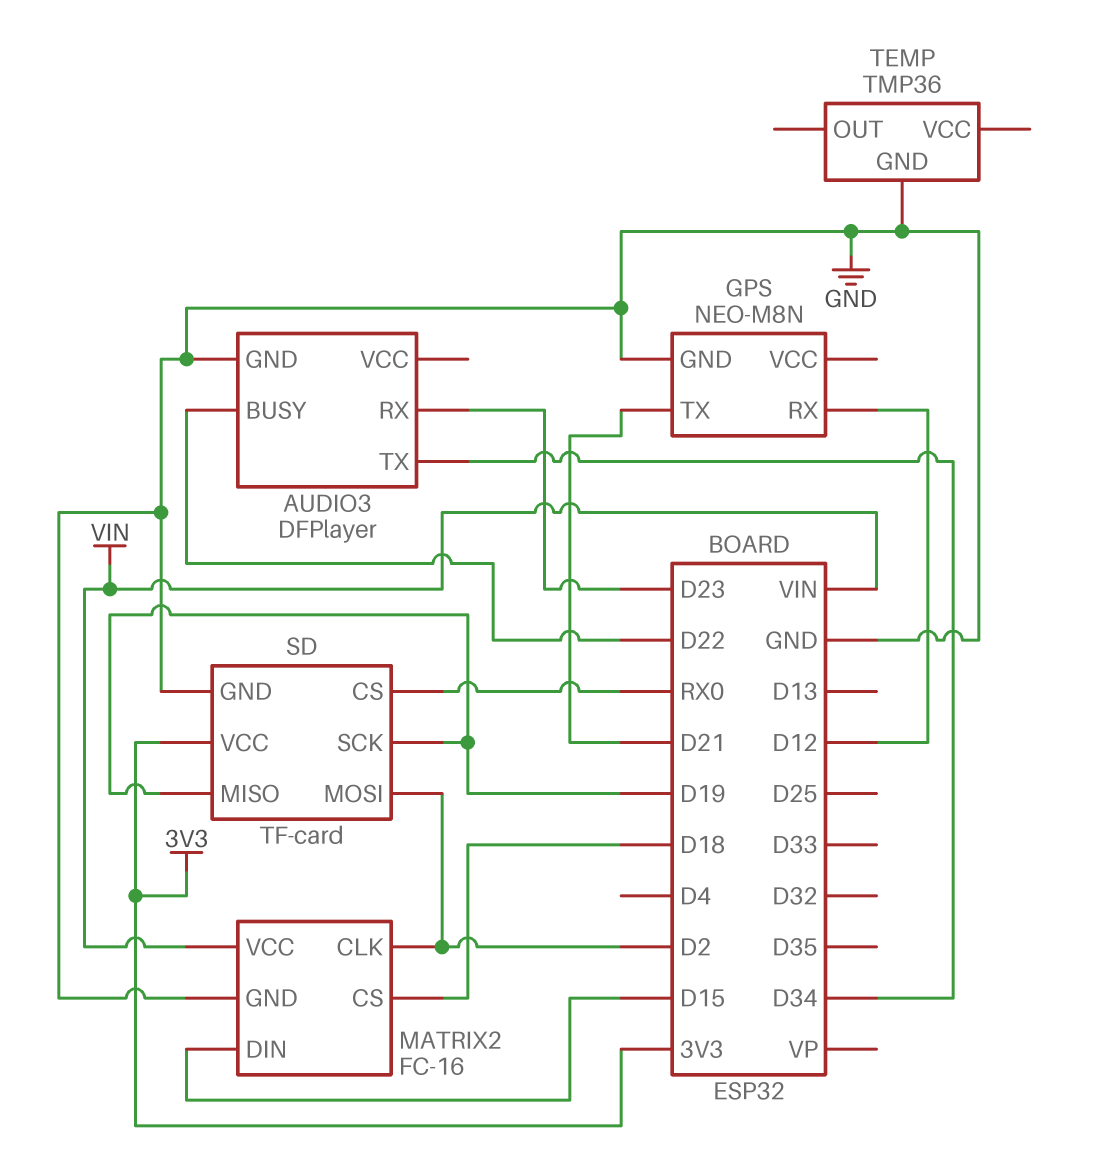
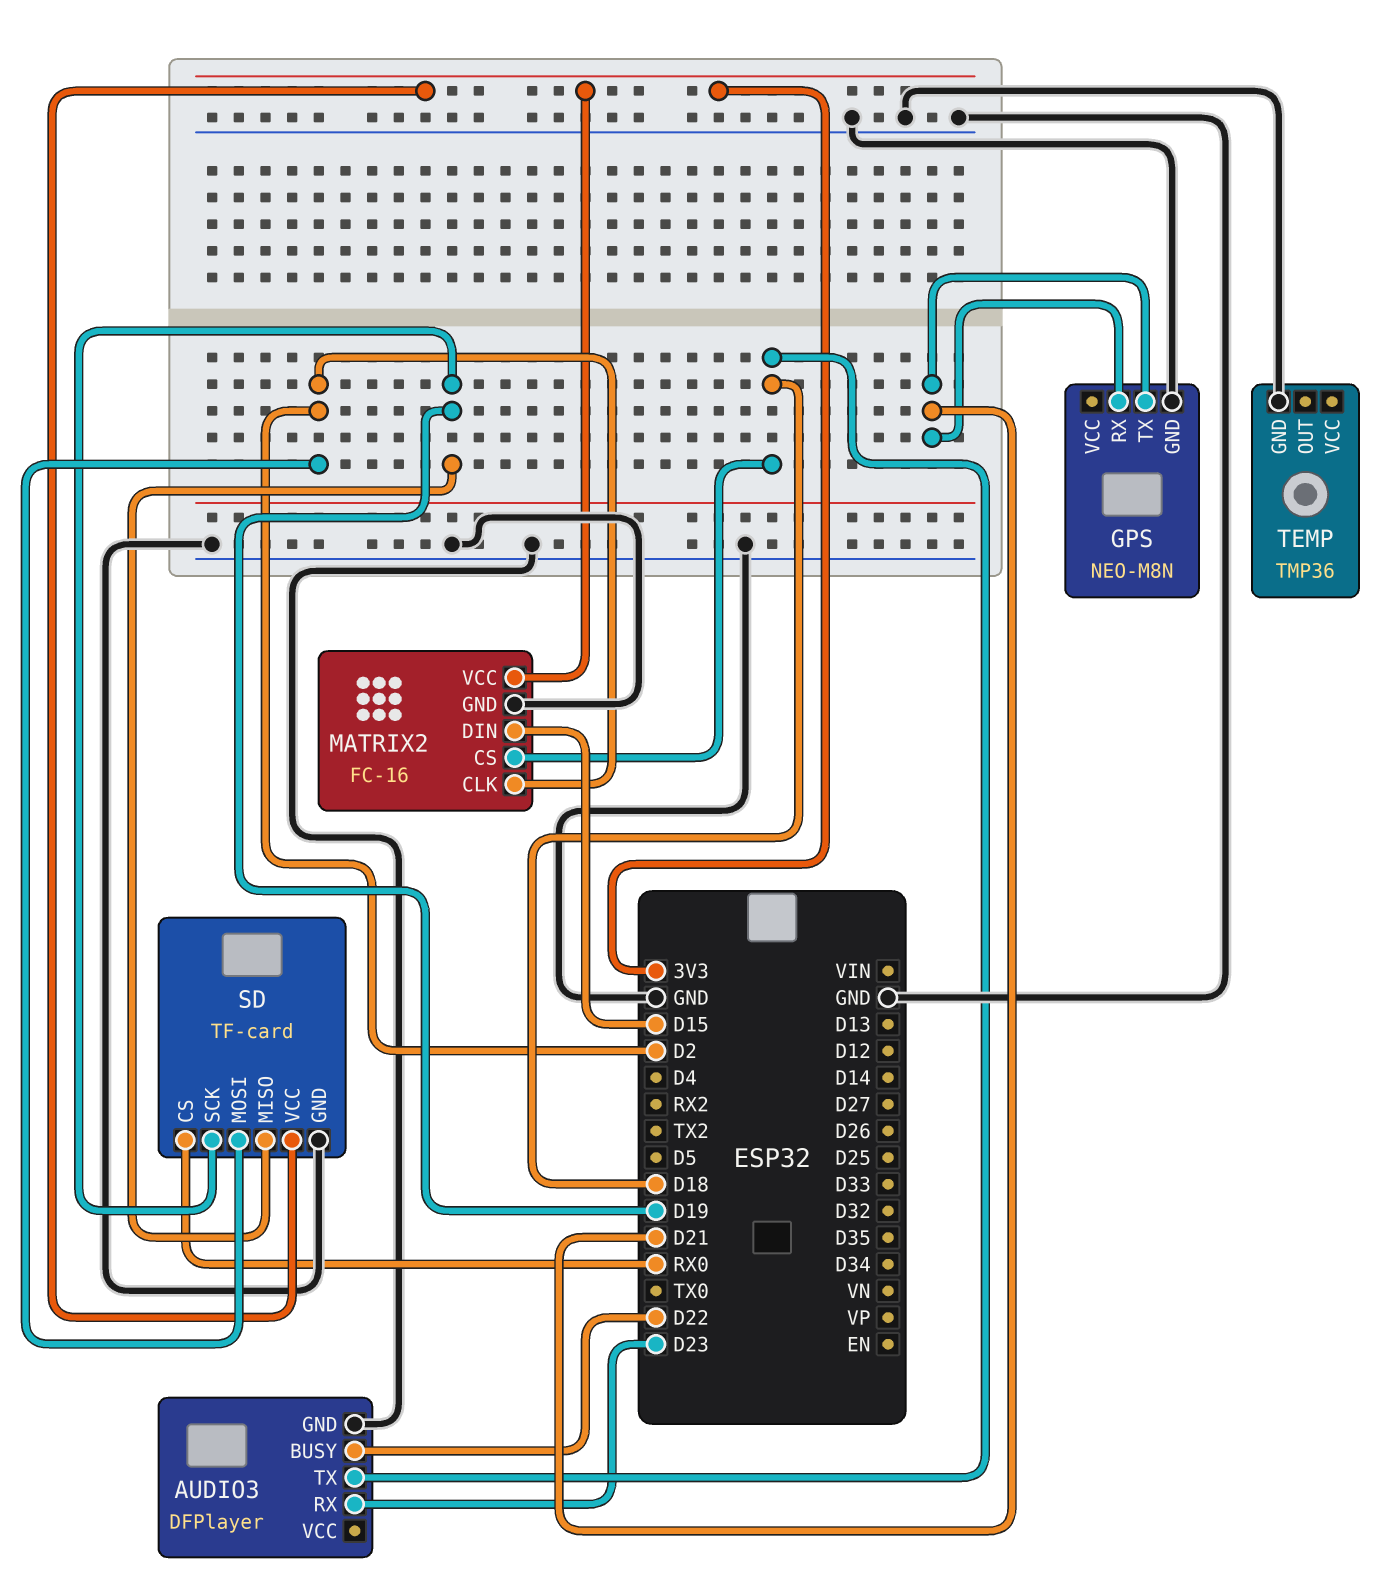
AUDIO3 pin TX: D34 -> D18
GPS pin RX: D12 -> D21
MATRIX2 pin VCC: VIN -> 3V3

